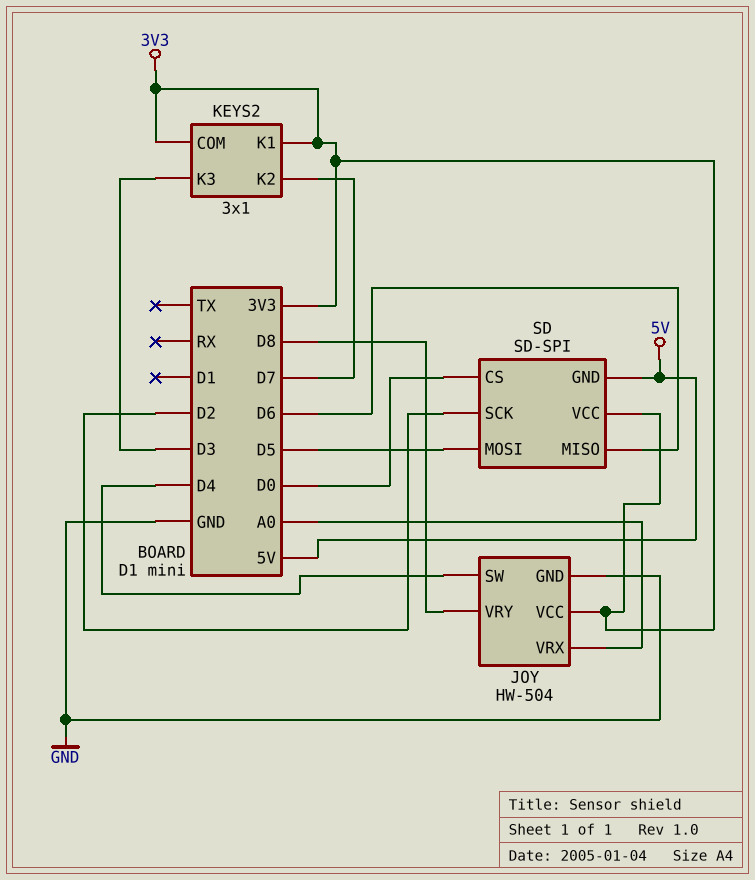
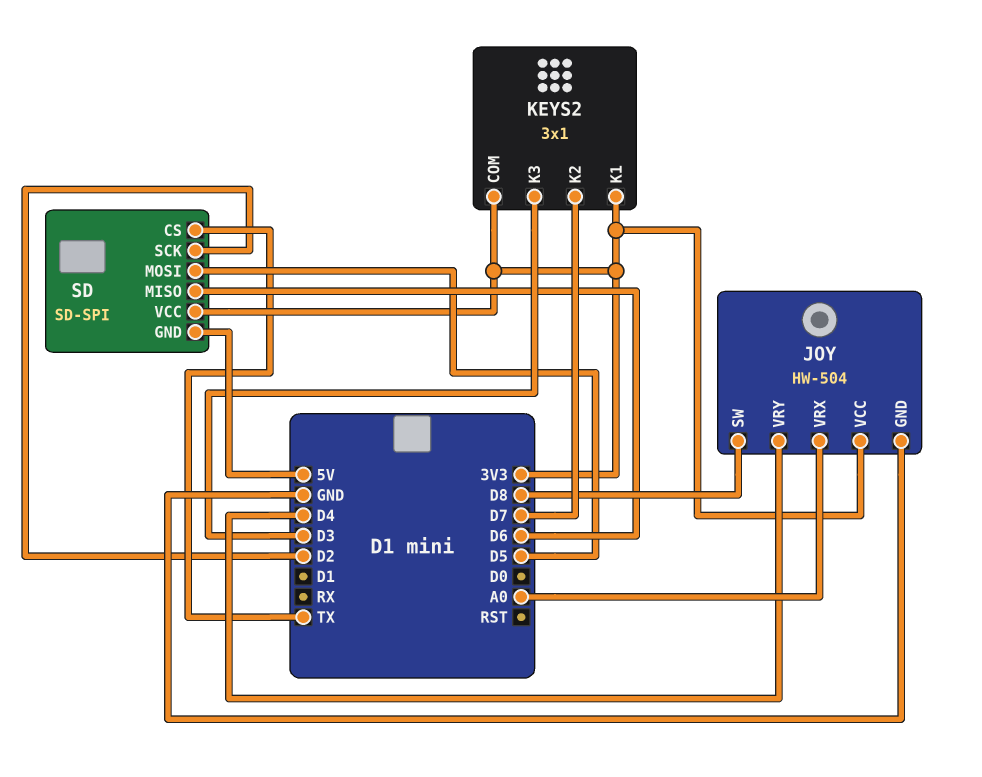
JOY pin SW: D4 -> D8
JOY pin VRY: D8 -> D4
SD pin CS: D0 -> TX

